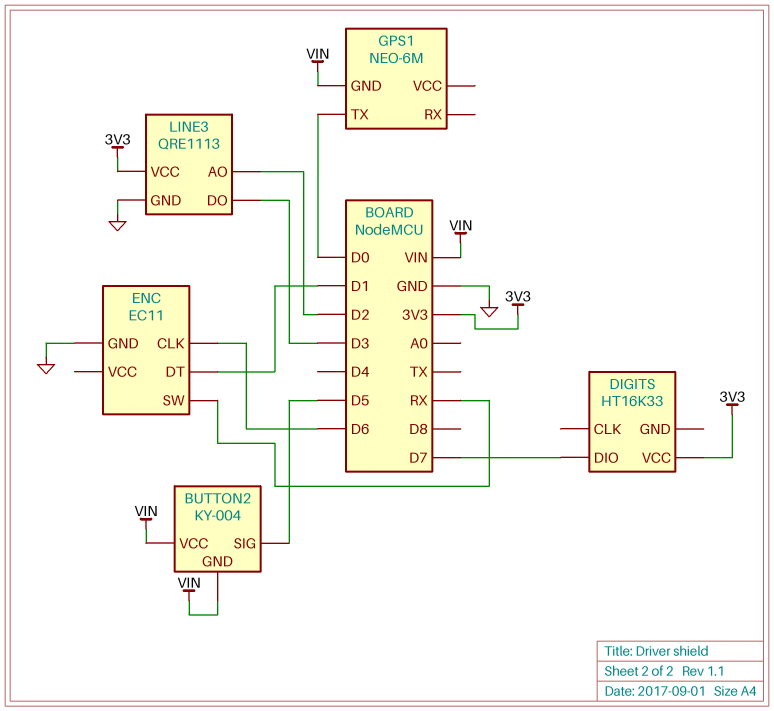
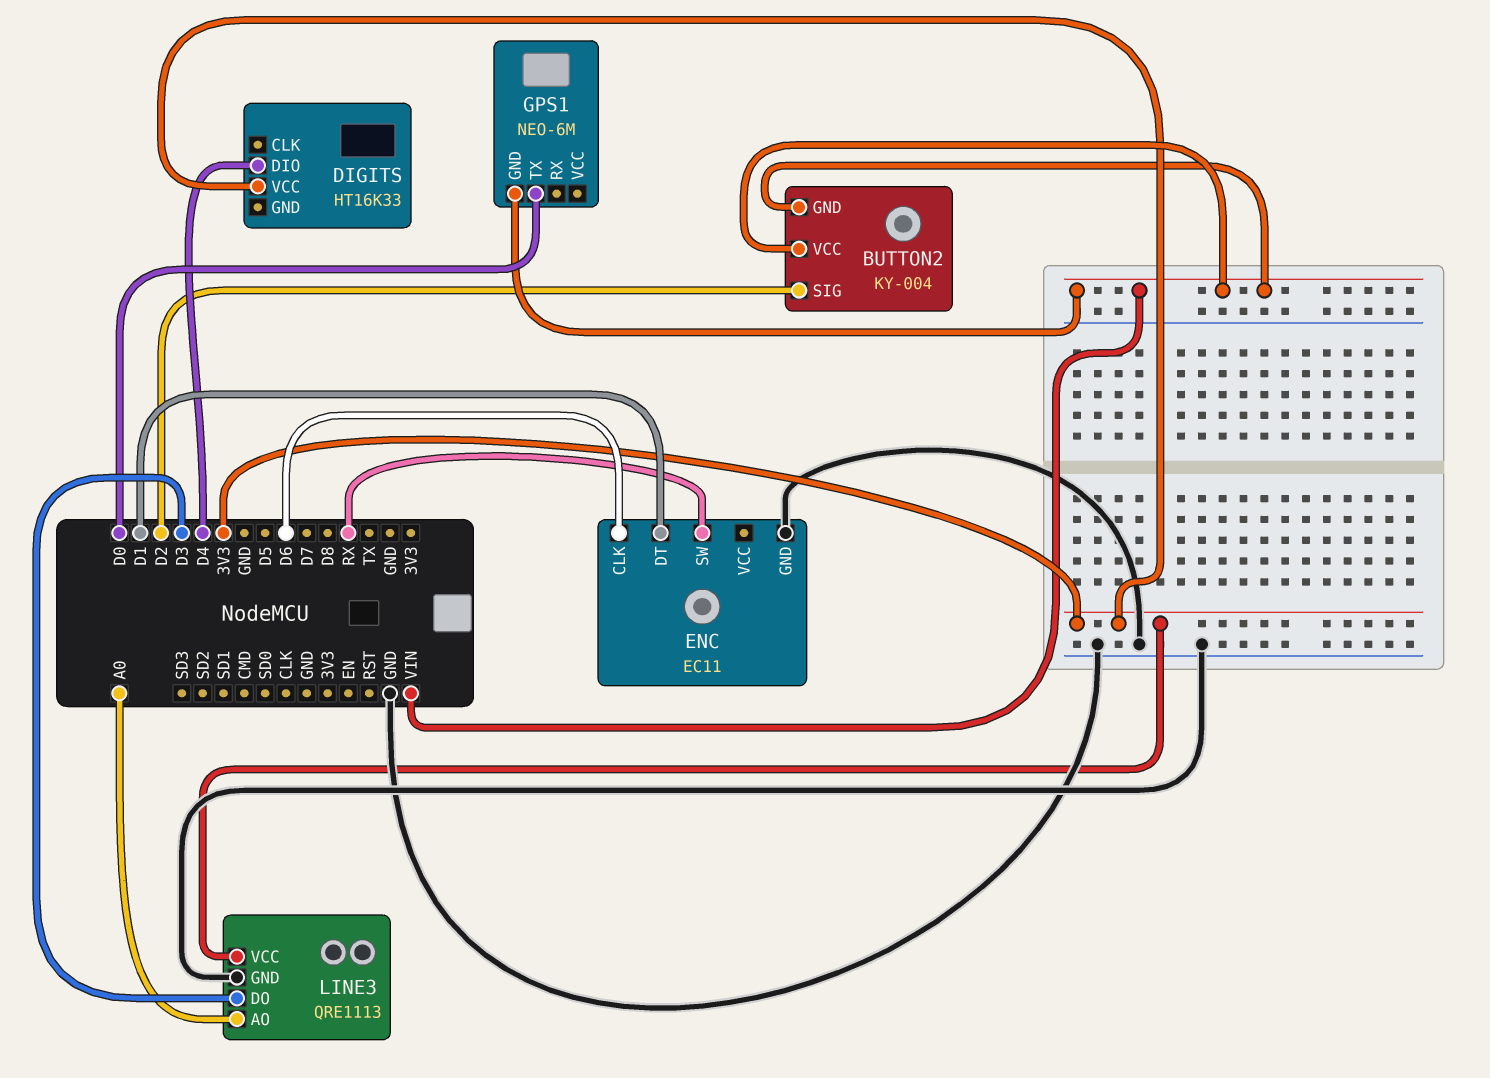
BUTTON2 pin SIG: D5 -> D2
DIGITS pin DIO: D7 -> D4
LINE3 pin AO: D2 -> A0

